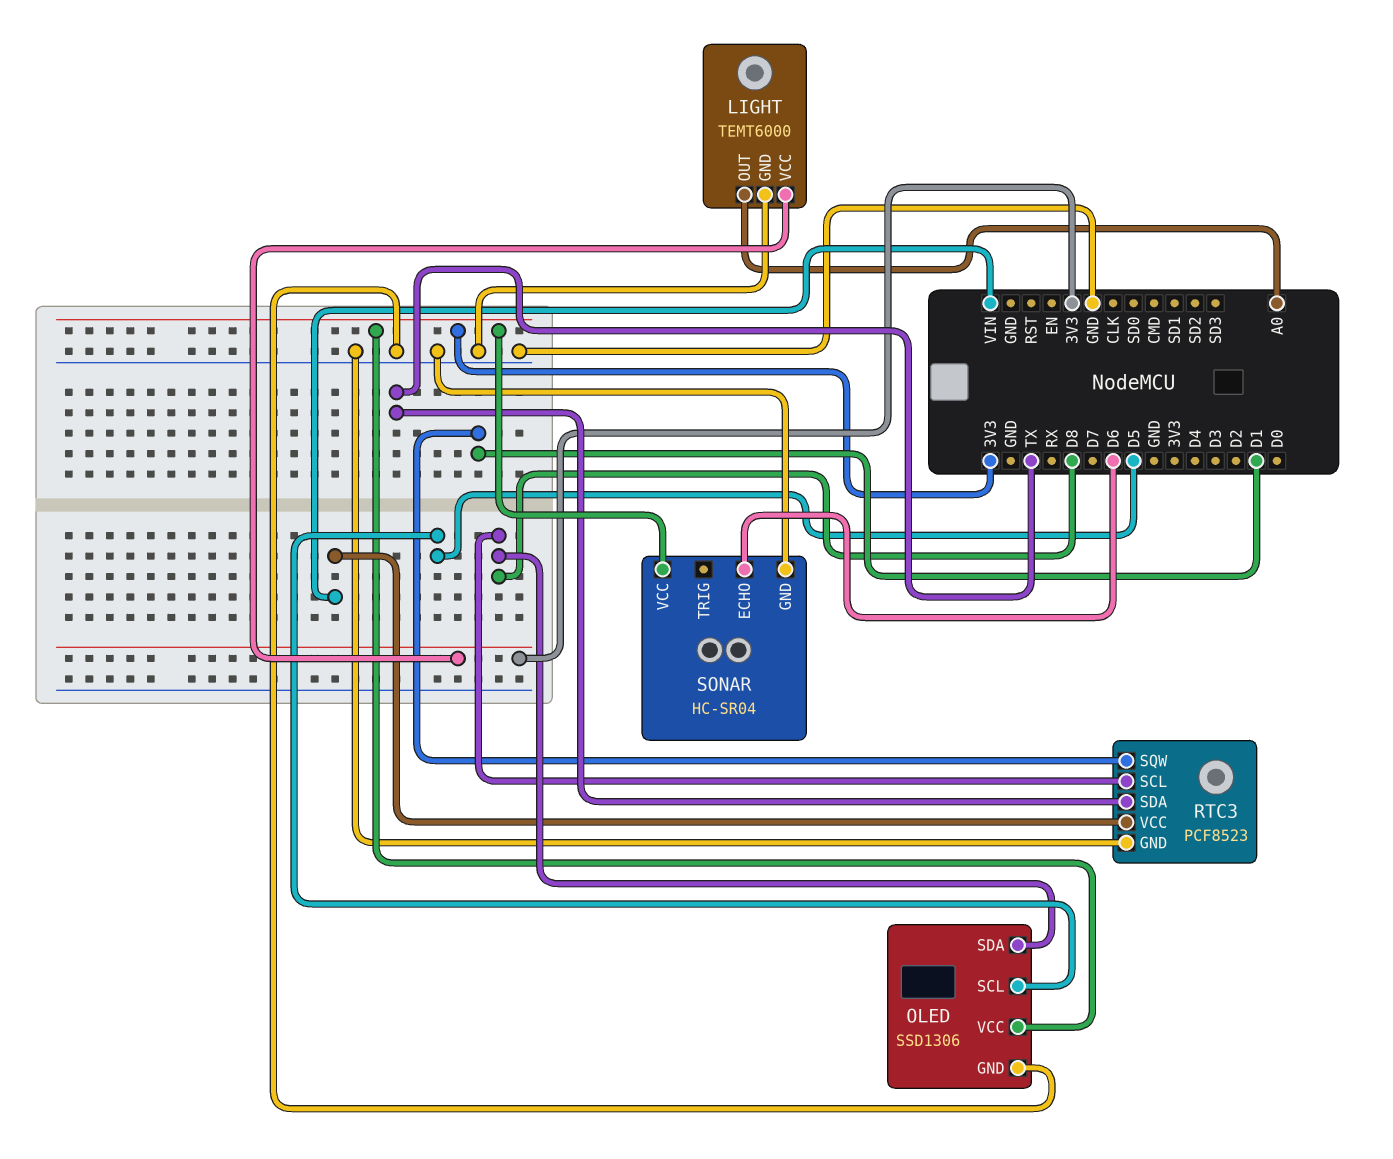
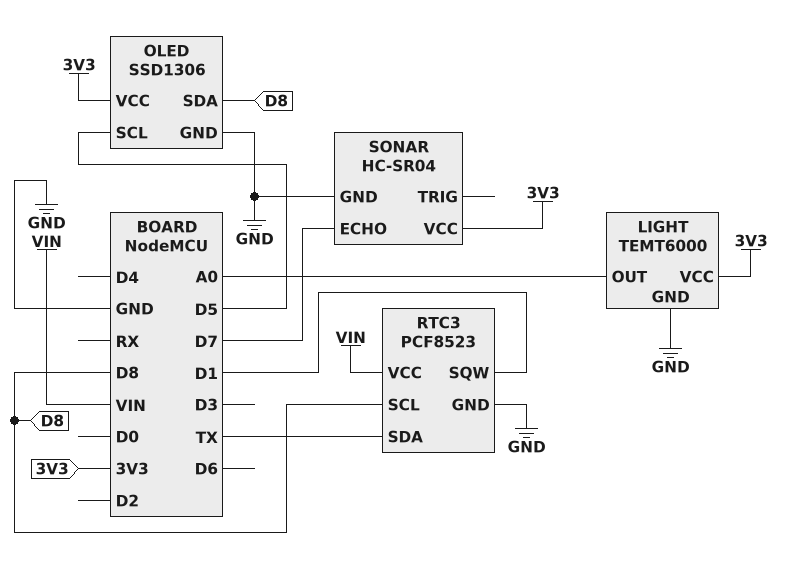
SONAR pin ECHO: D6 -> D7

